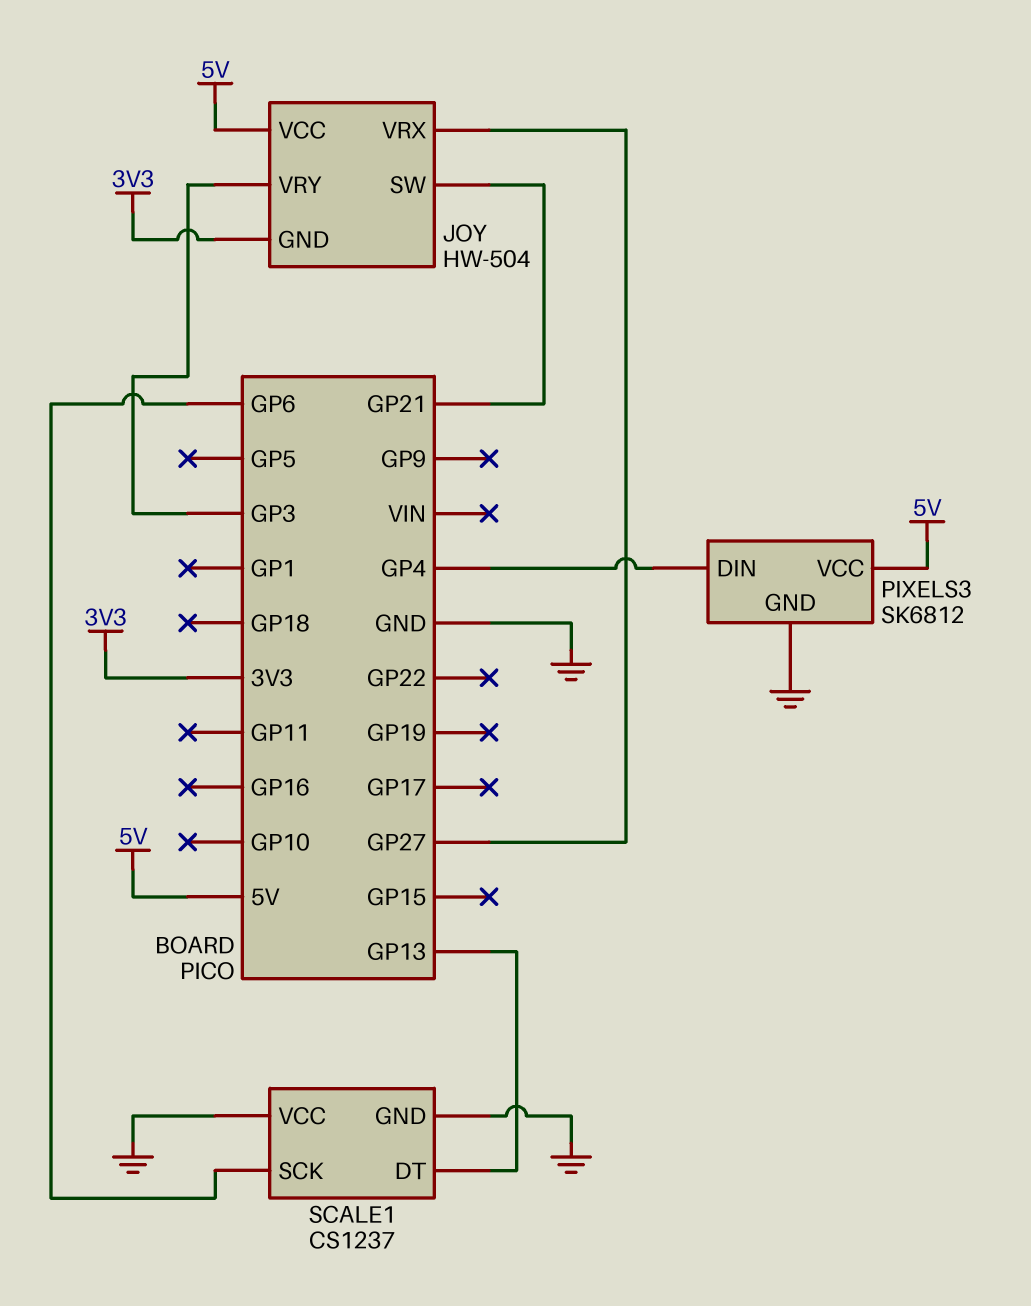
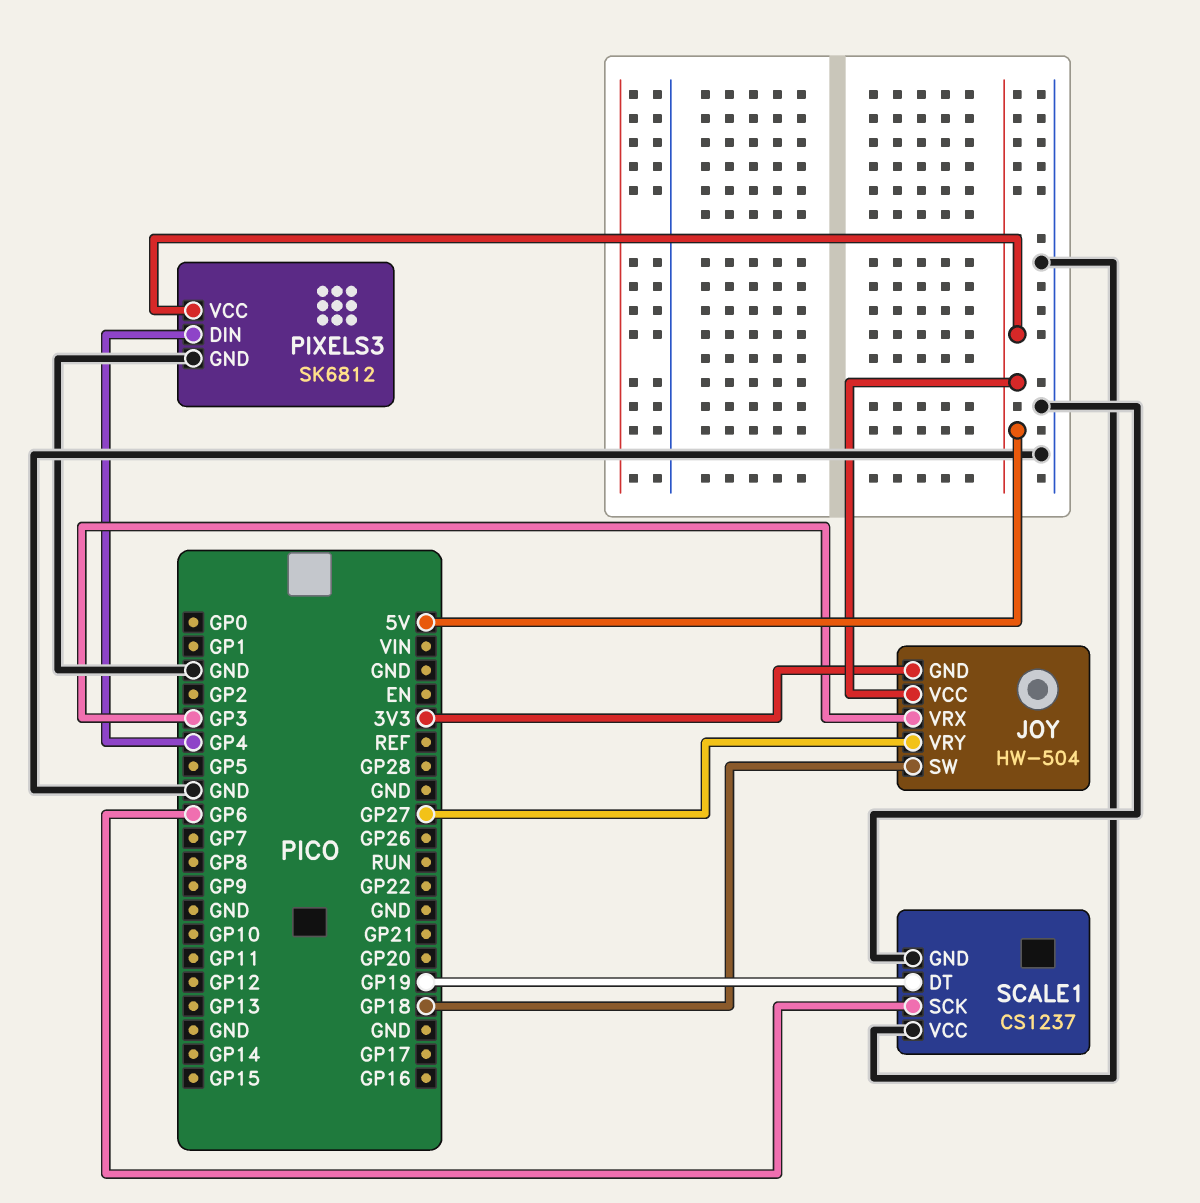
JOY pin SW: GP21 -> GP18
JOY pin VRX: GP27 -> GP3
JOY pin VRY: GP3 -> GP27
SCALE1 pin DT: GP13 -> GP19

